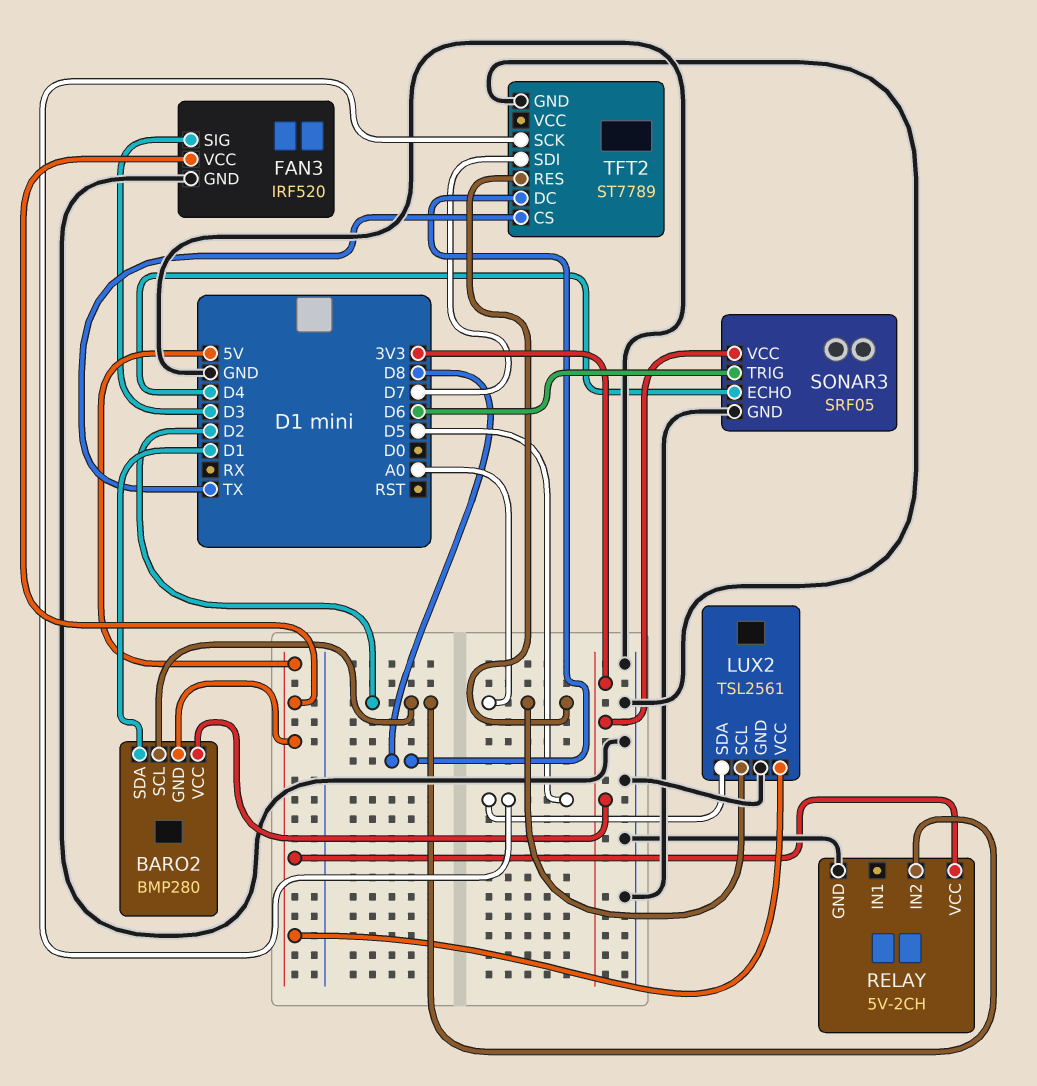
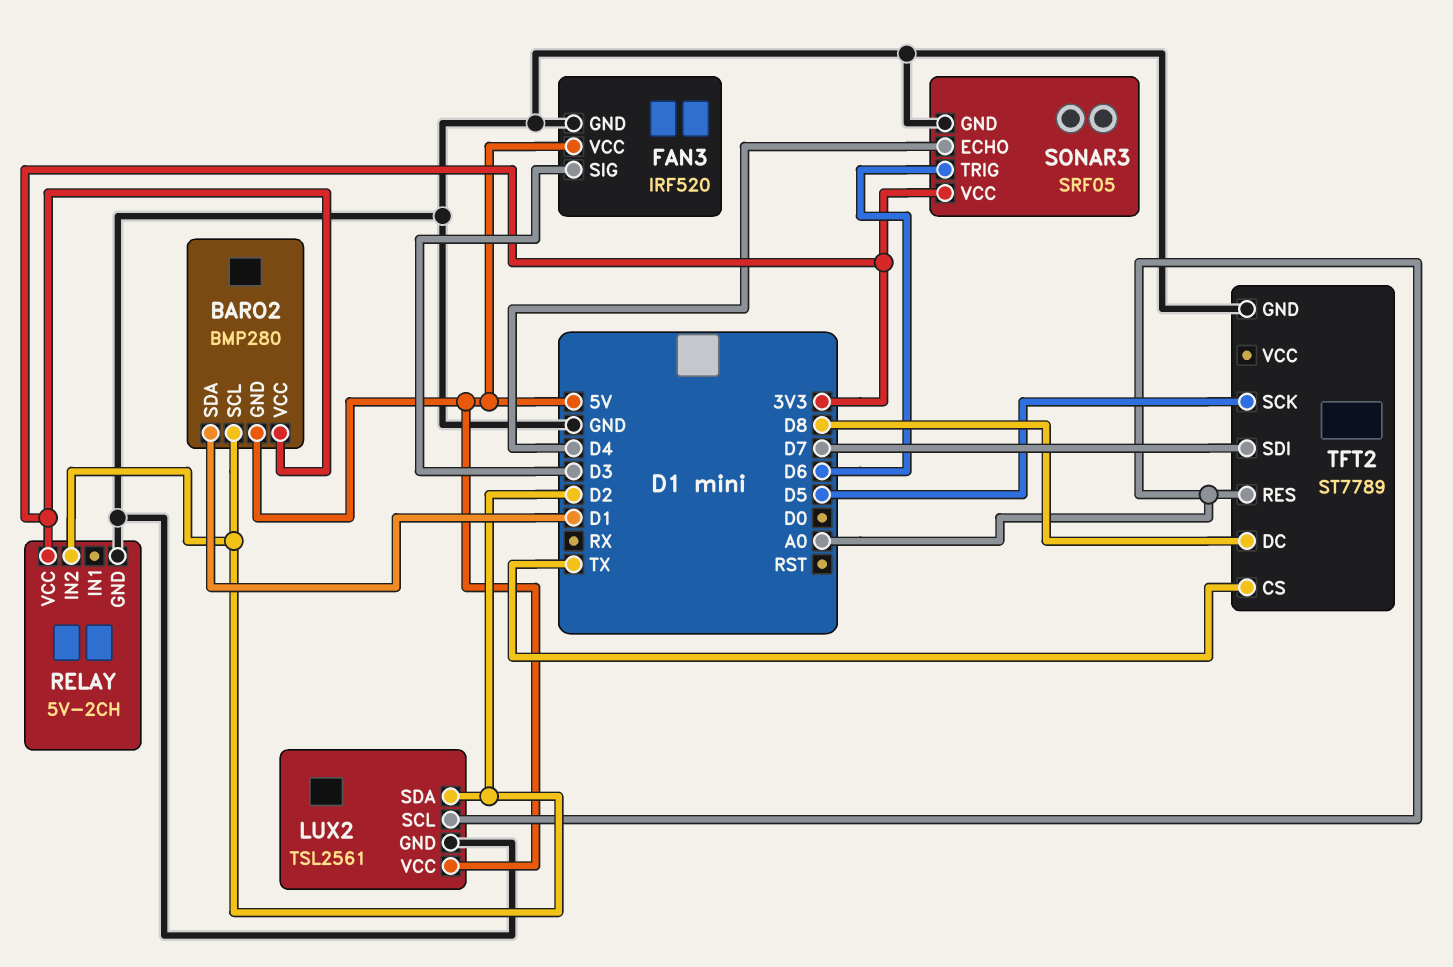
LUX2 pin SDA: D5 -> D2
RELAY pin VCC: 5V -> 3V3

